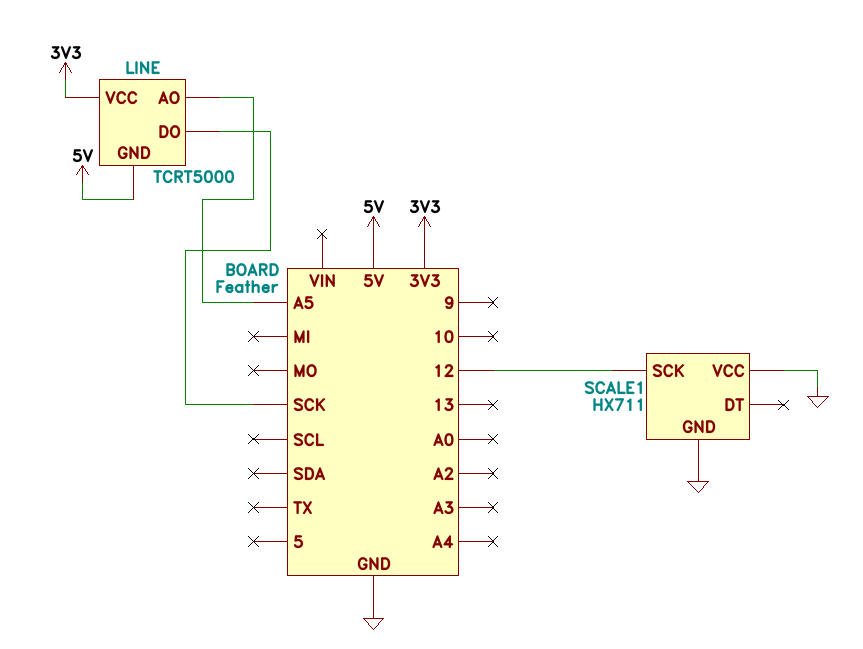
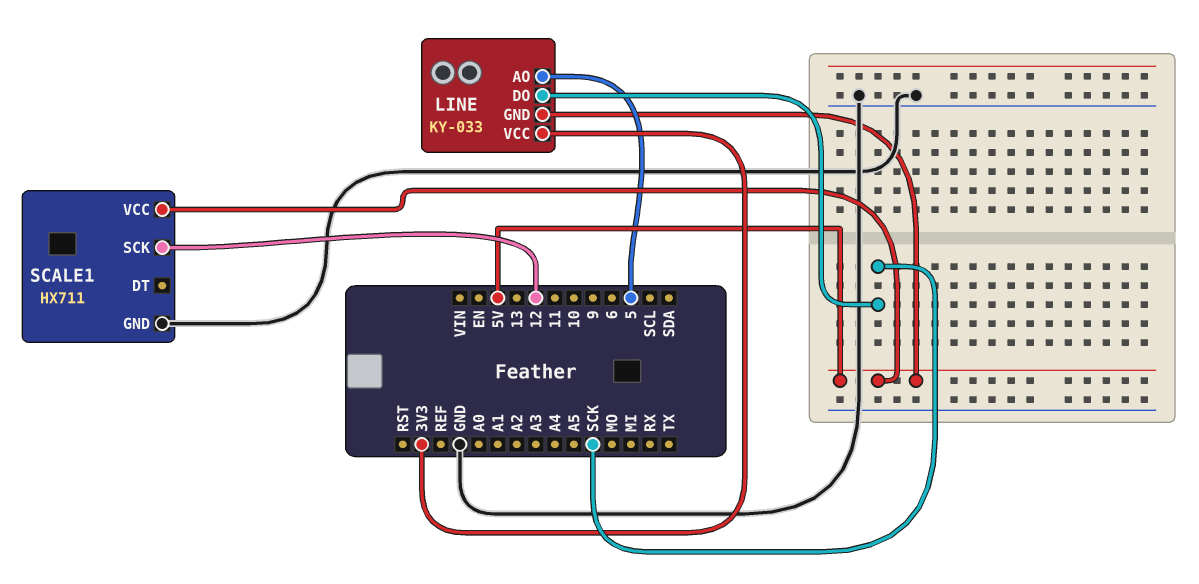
LINE: TCRT5000 -> KY-033
LINE pin AO: A5 -> 5
SCALE1 pin VCC: GND -> 5V

